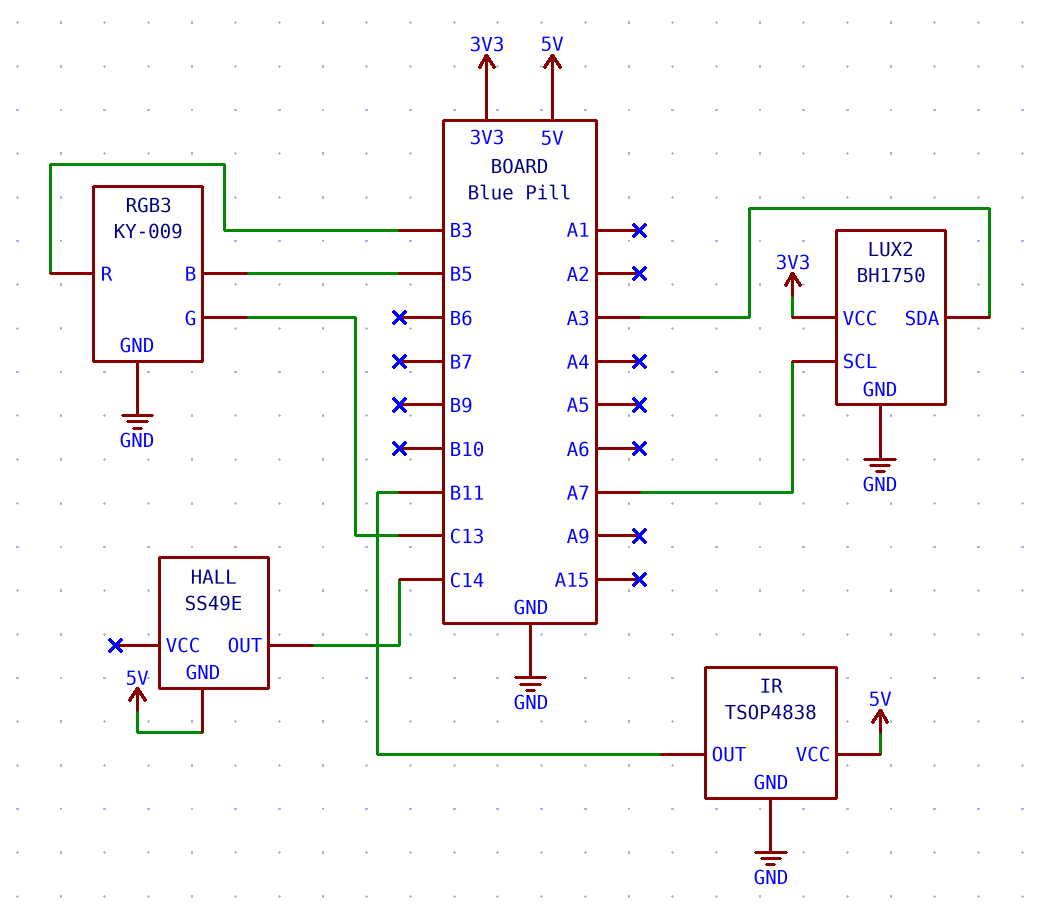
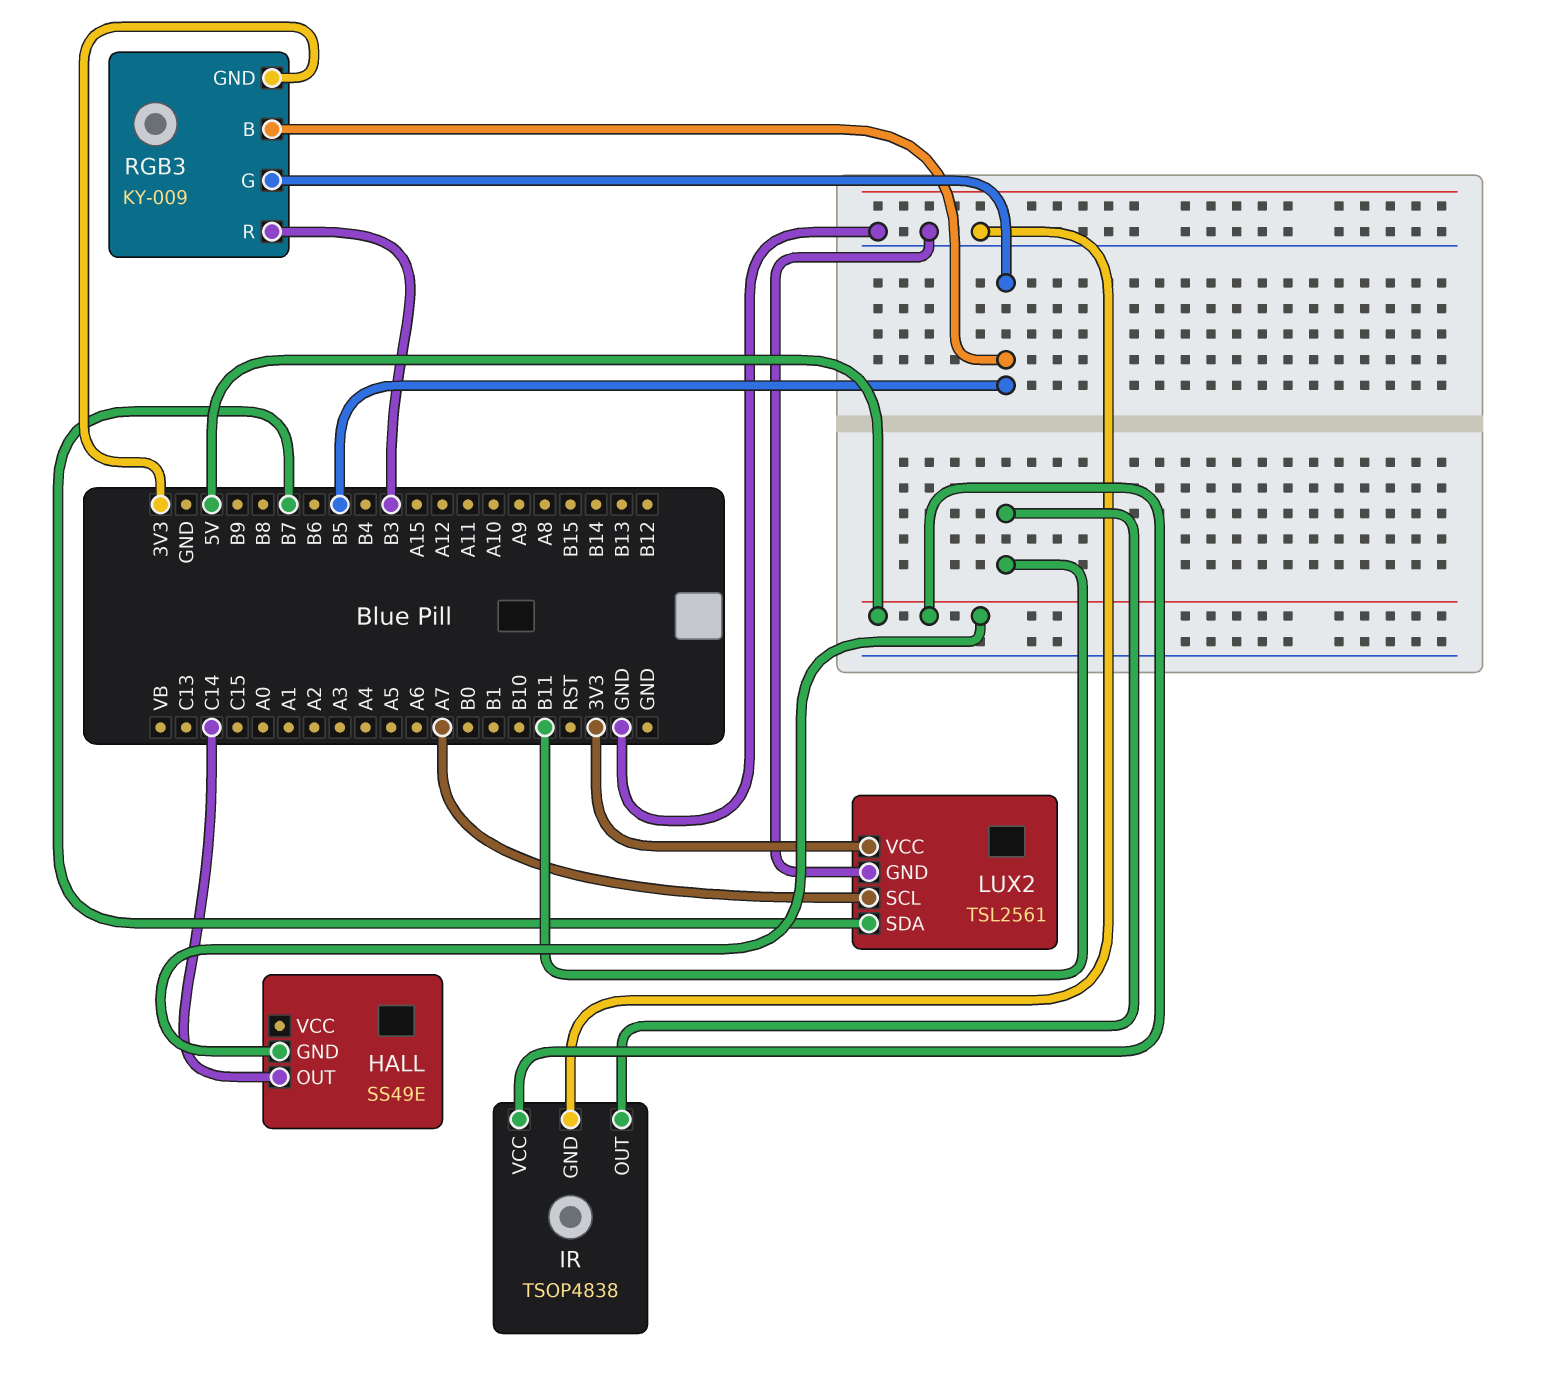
LUX2: BH1750 -> TSL2561
LUX2 pin SDA: A3 -> B7
RGB3 pin G: C13 -> B5
RGB3 pin GND: GND -> 3V3

